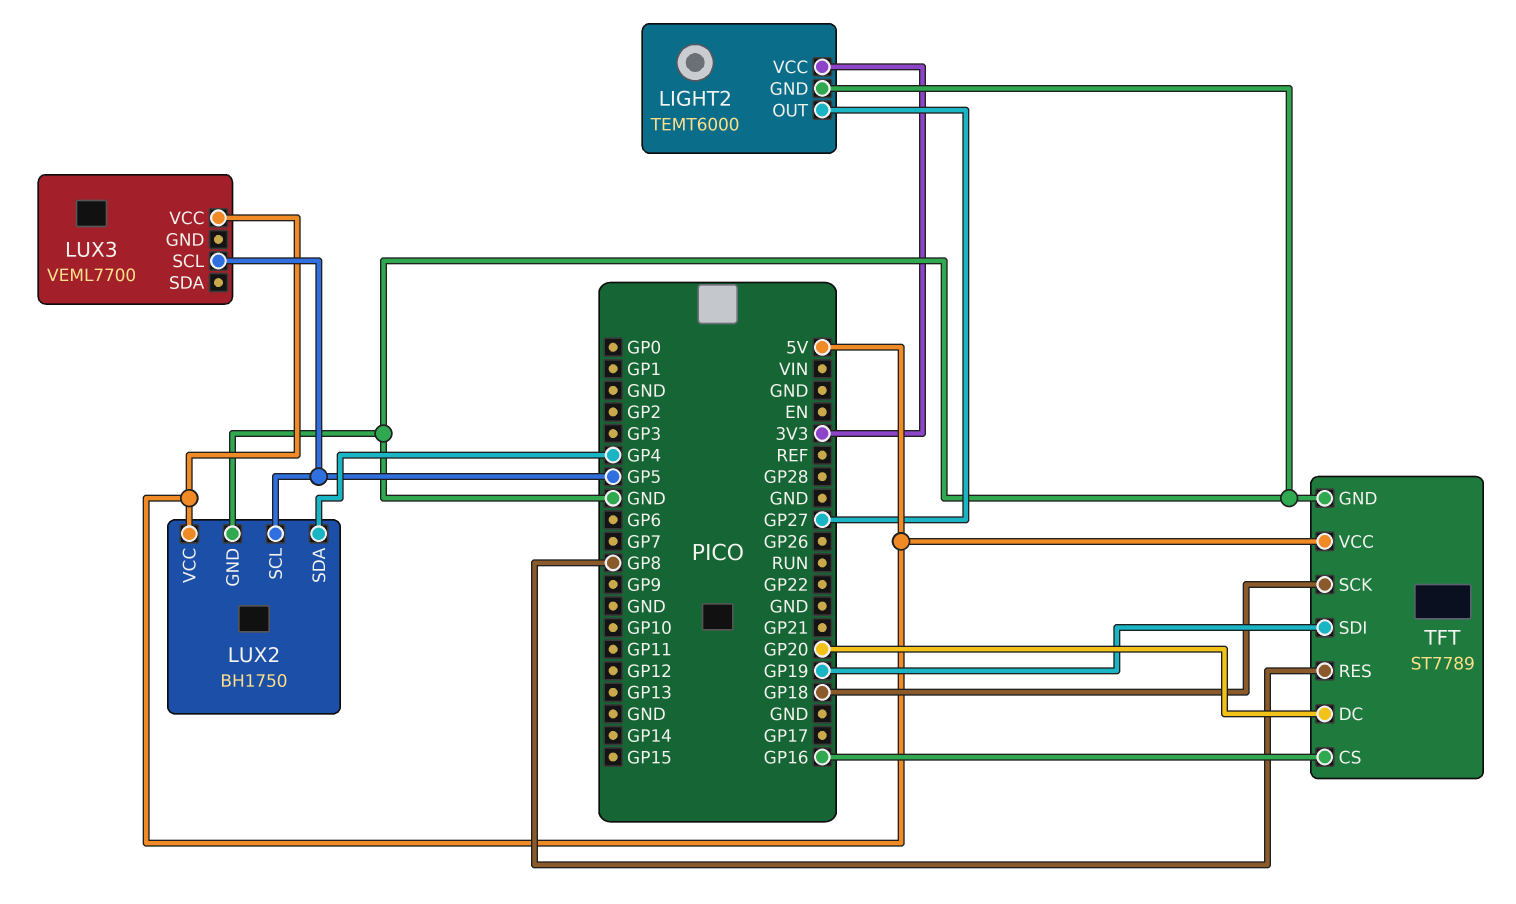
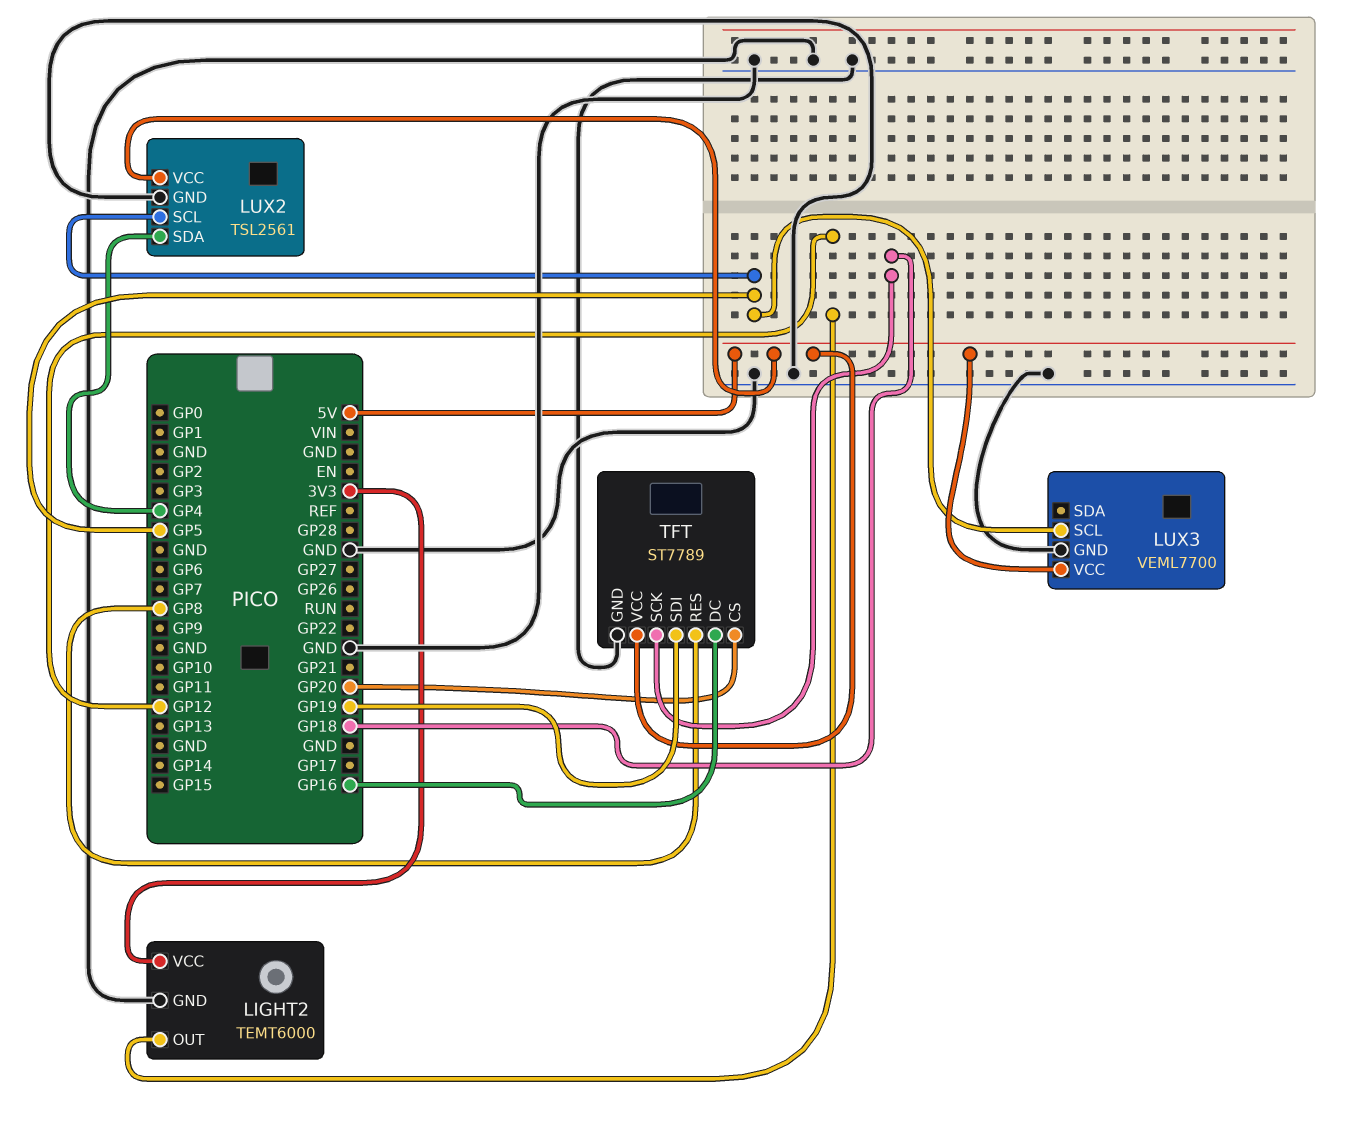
LIGHT2 pin OUT: GP27 -> GP12
LUX2: BH1750 -> TSL2561
LUX3 pin GND: none -> GND
TFT pin CS: GP16 -> GP20
TFT pin DC: GP20 -> GP16

